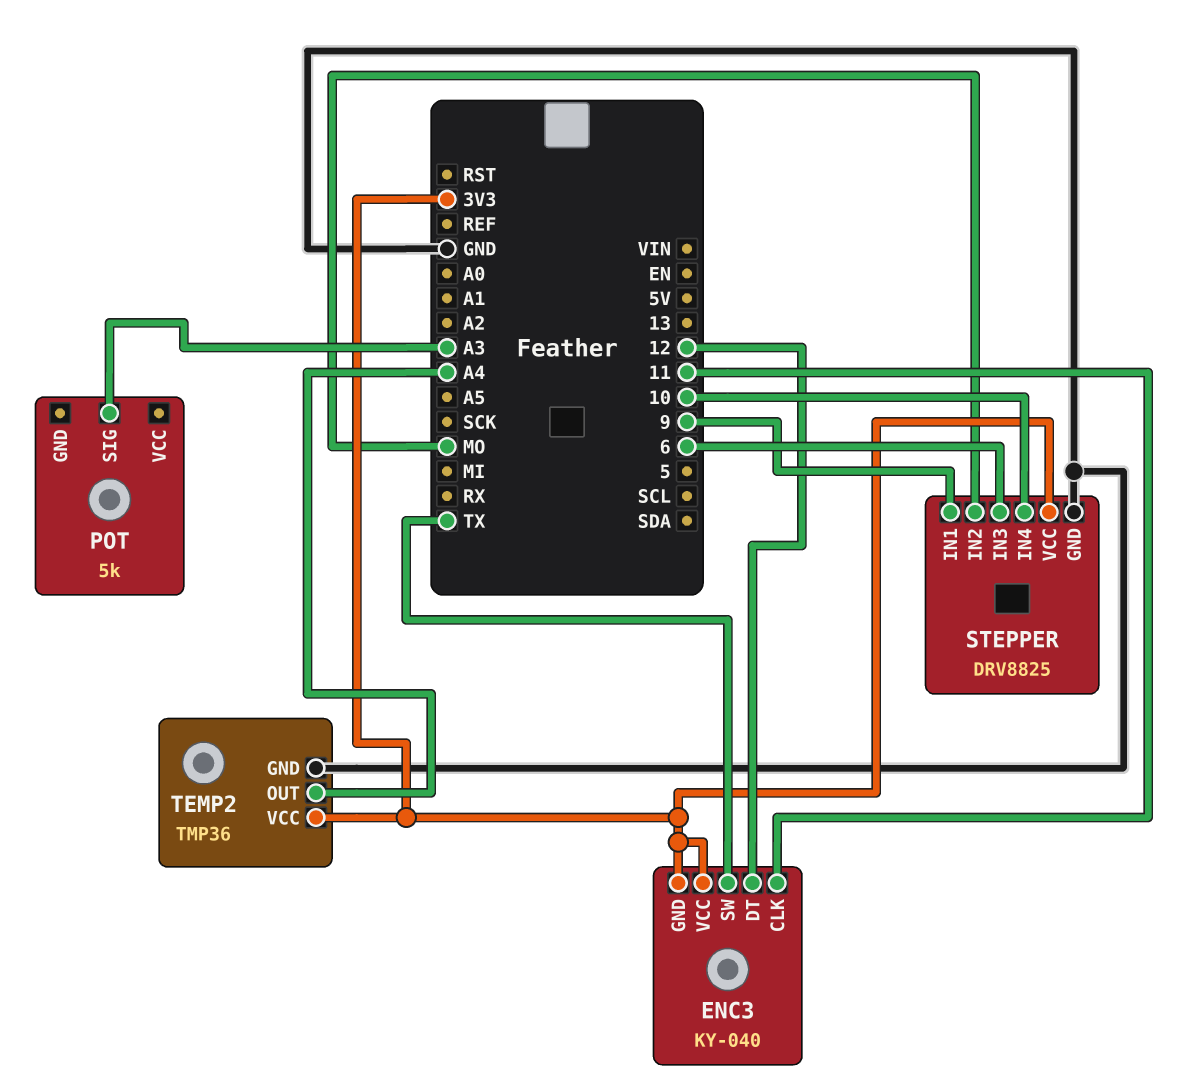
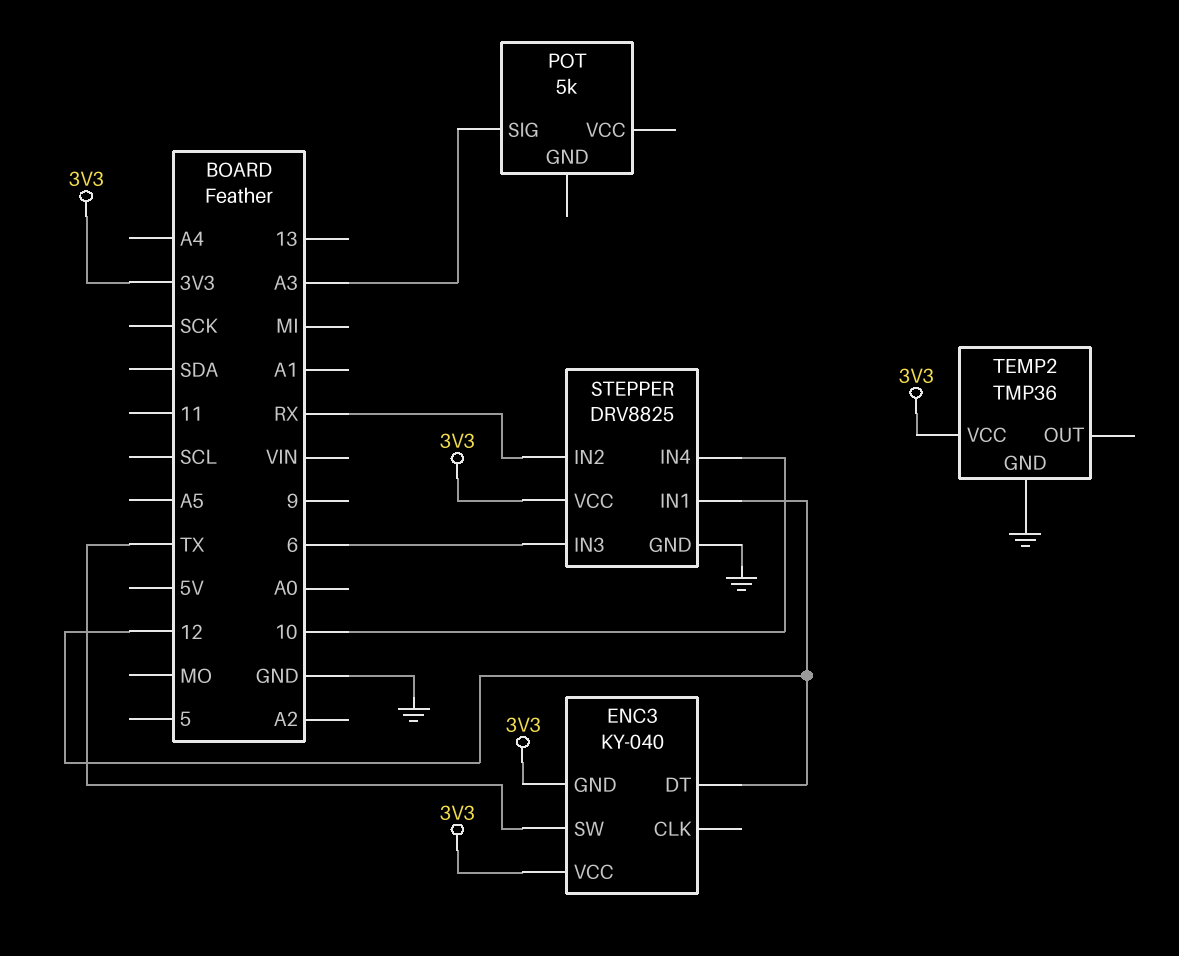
ENC3 pin CLK: 11 -> none
STEPPER pin IN1: 9 -> 12
STEPPER pin IN2: MO -> RX
TEMP2 pin OUT: A4 -> none

